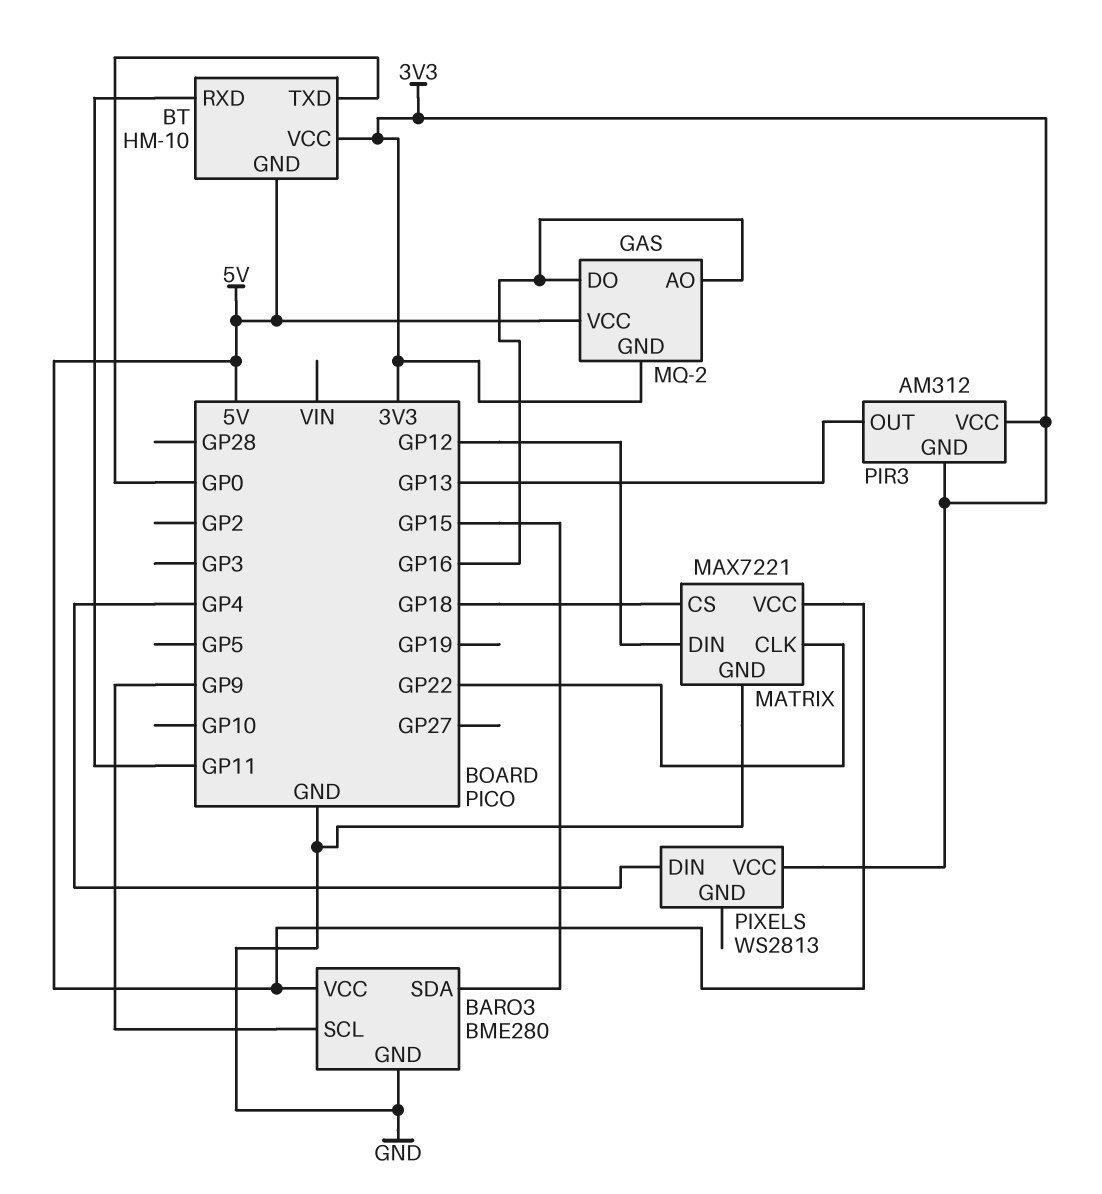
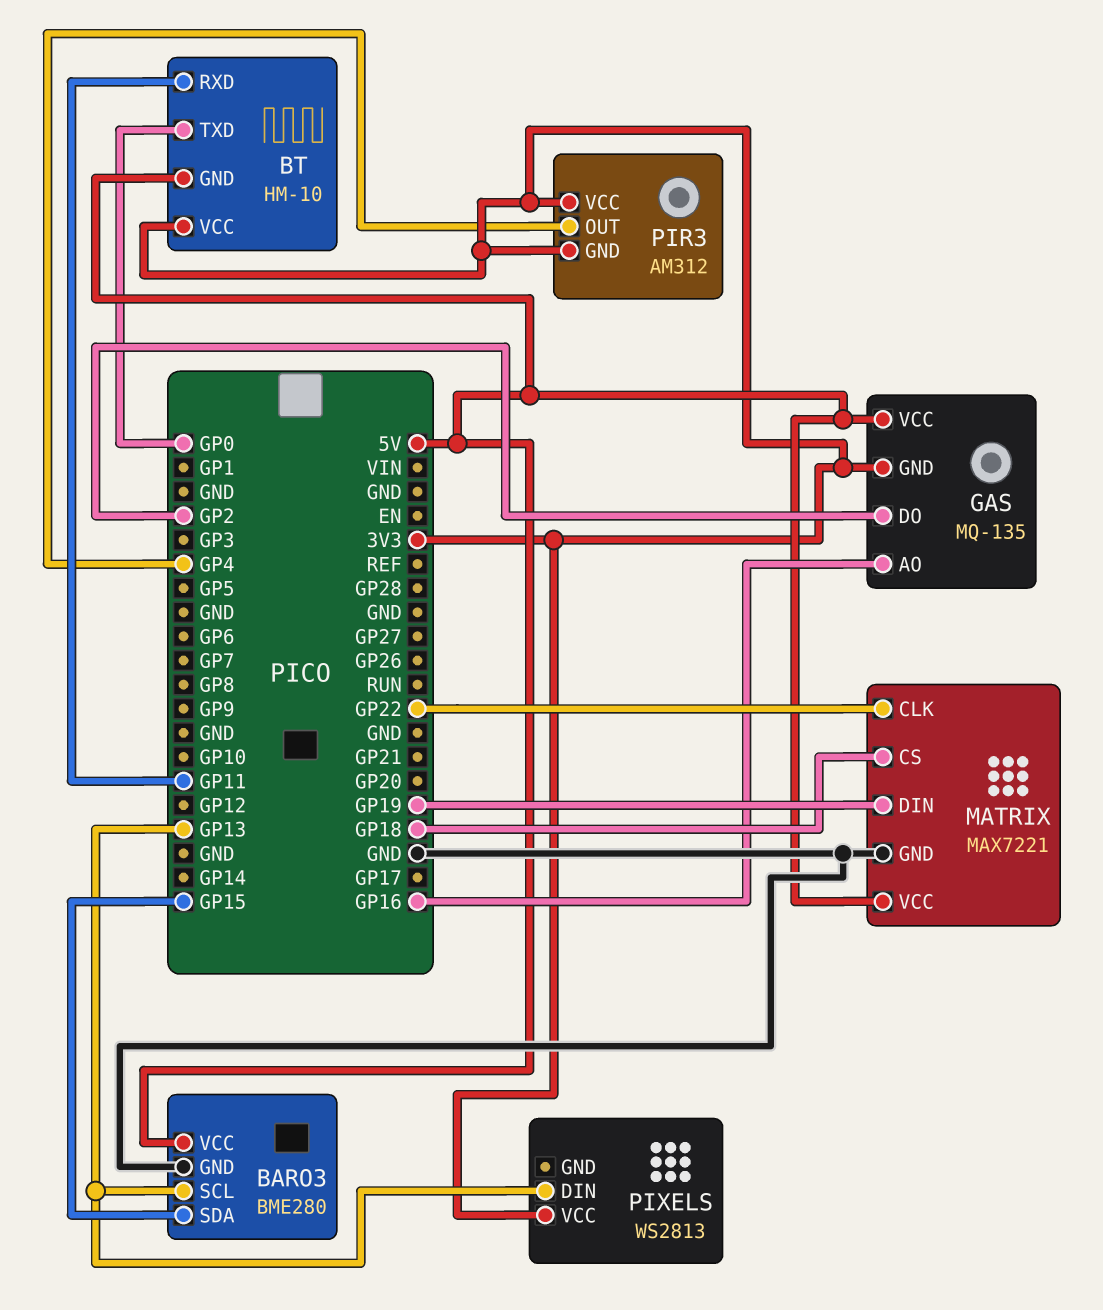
BARO3 pin SCL: GP9 -> GP13
GAS: MQ-2 -> MQ-135
GAS pin DO: GP16 -> GP2
MATRIX pin DIN: GP12 -> GP19
PIR3 pin OUT: GP13 -> GP4
PIXELS pin DIN: GP4 -> GP13

